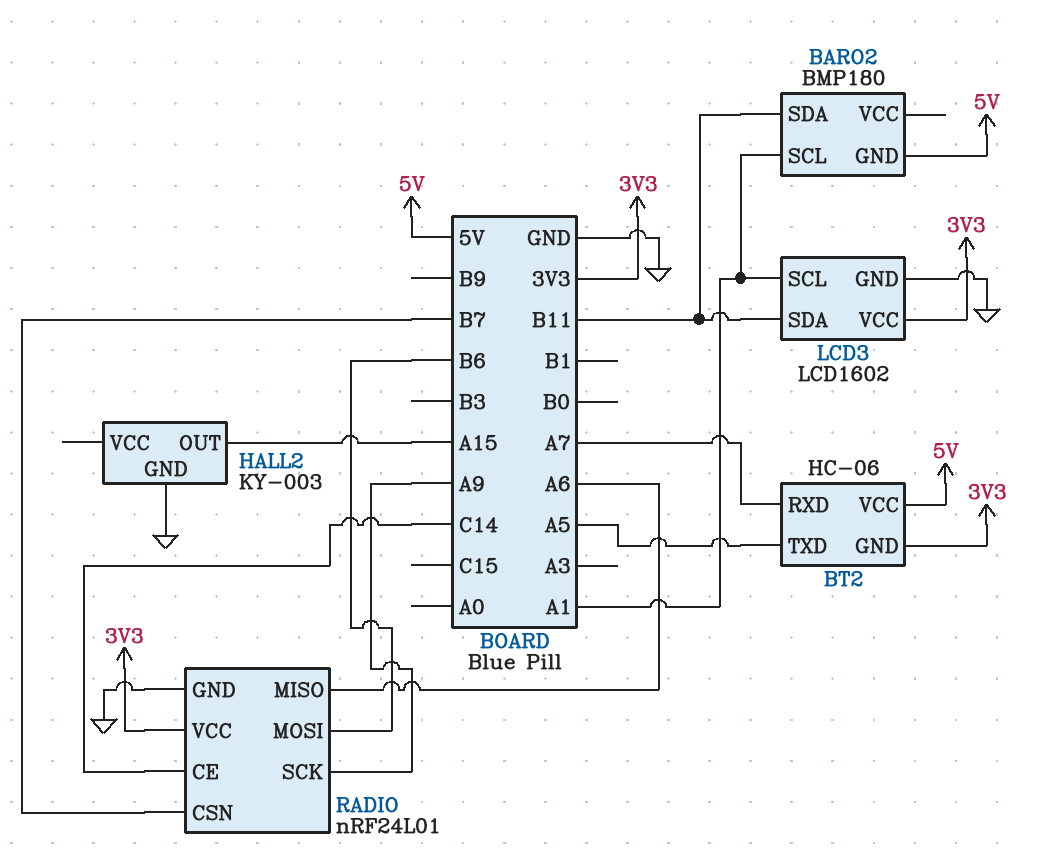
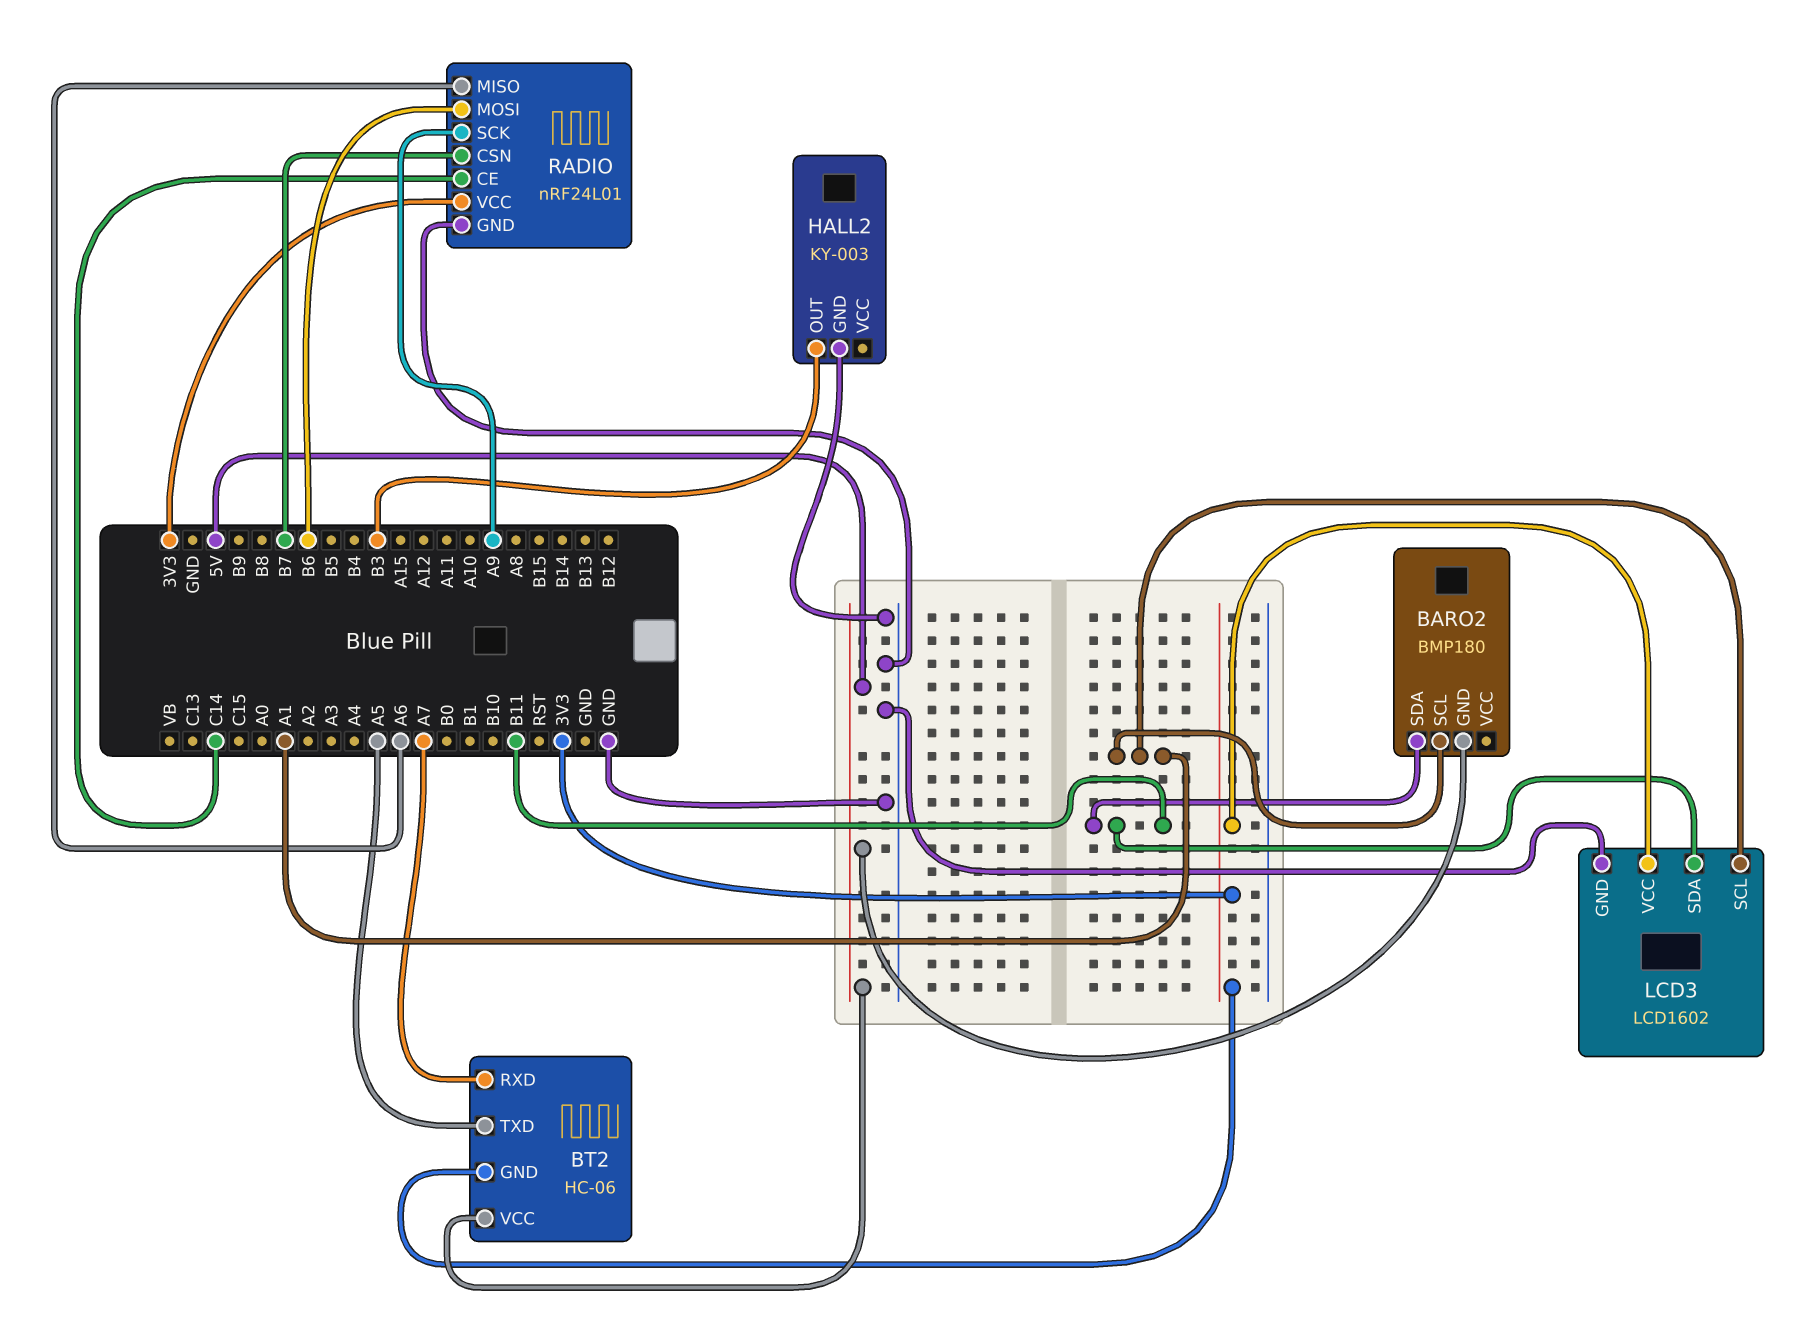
HALL2 pin OUT: A15 -> B3

